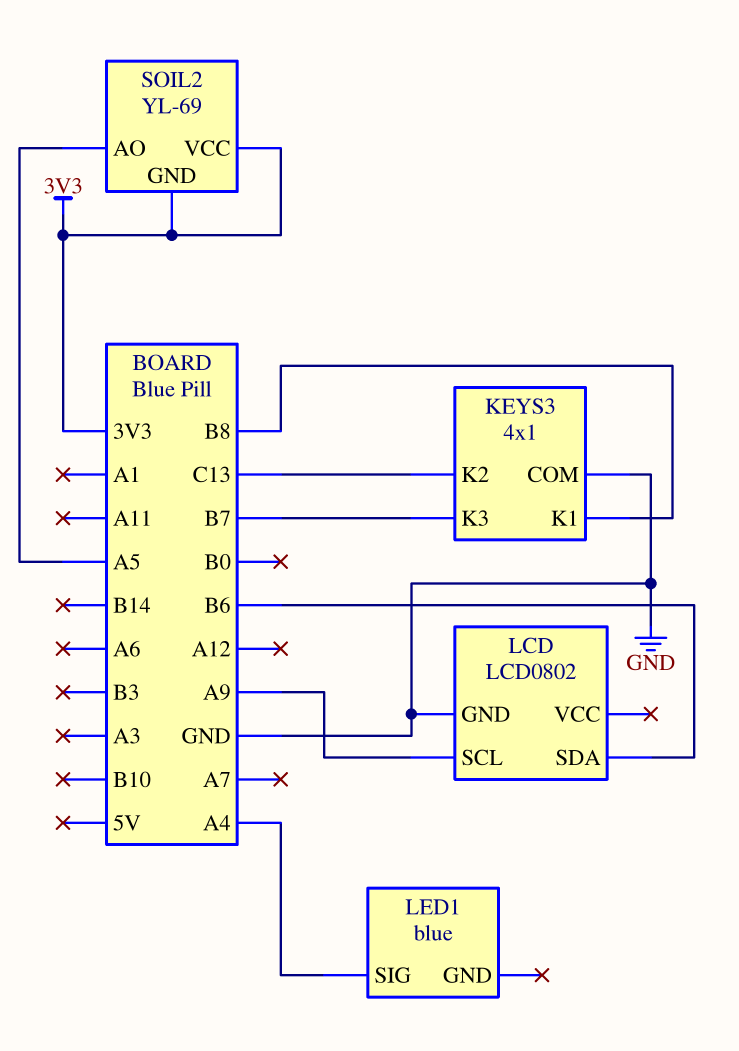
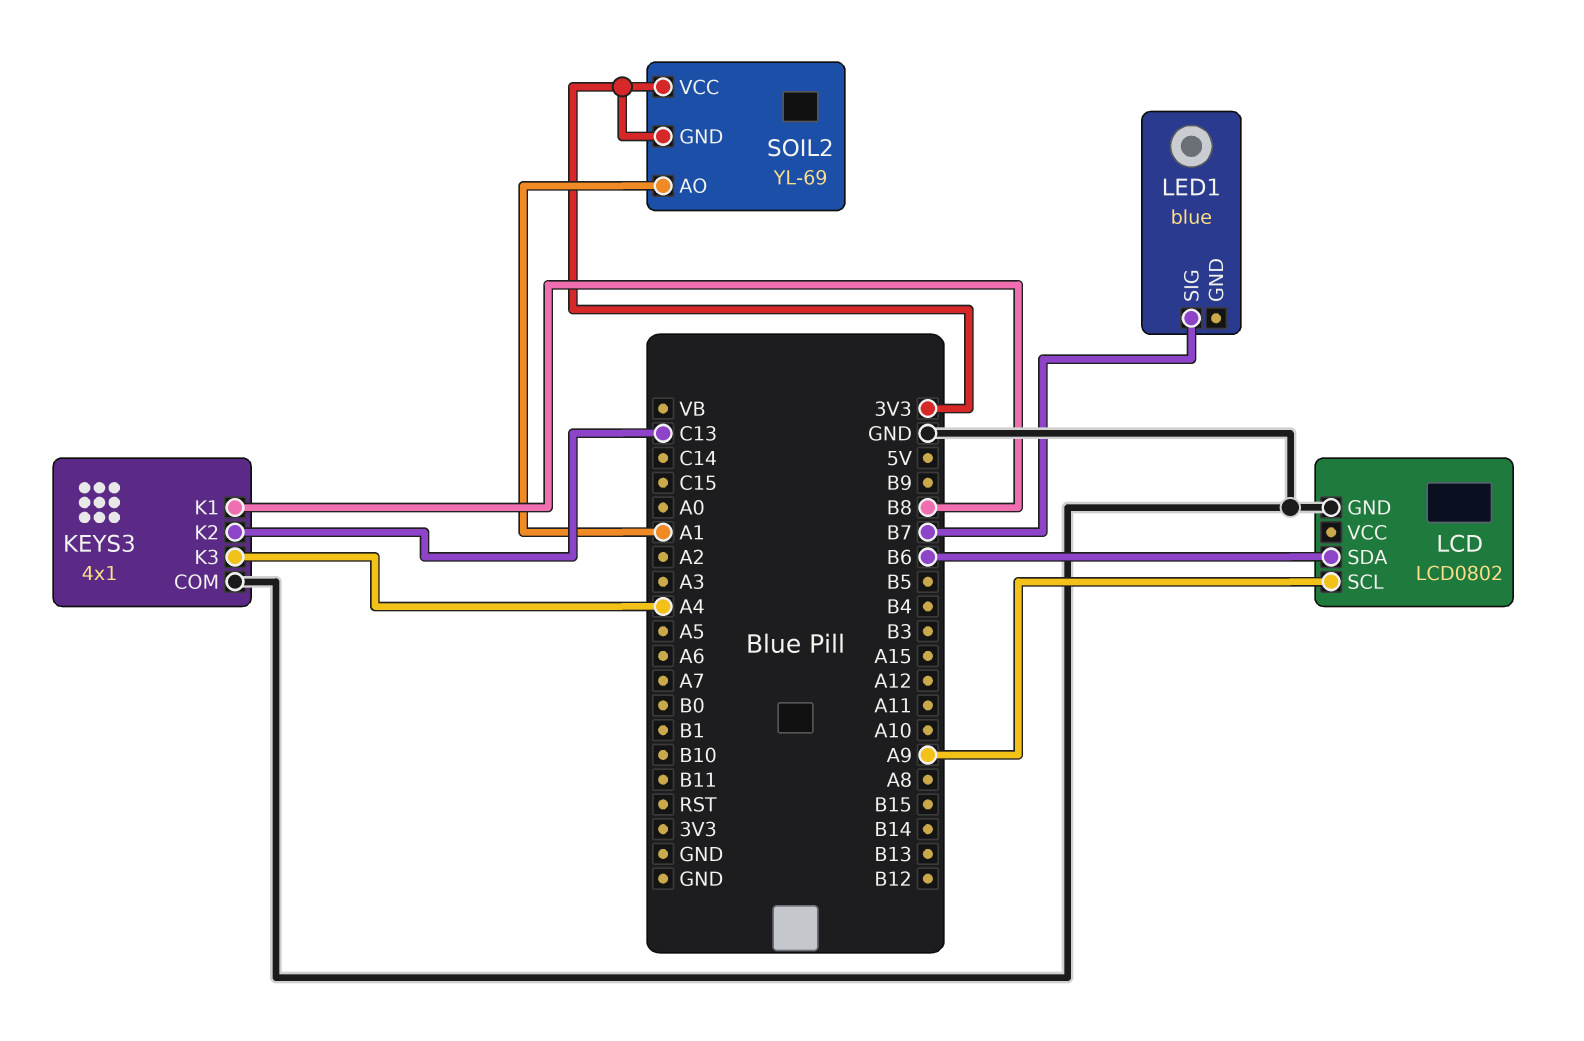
KEYS3 pin K3: B7 -> A4
LED1 pin SIG: A4 -> B7
SOIL2 pin AO: A5 -> A1

